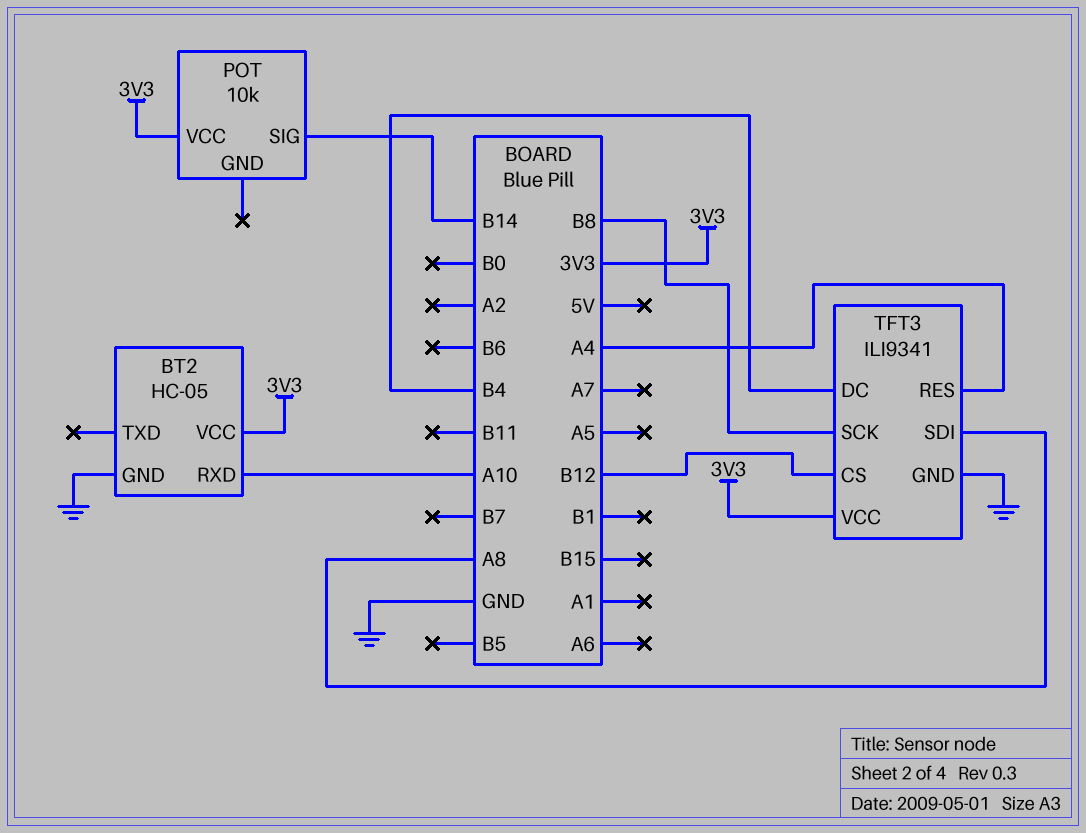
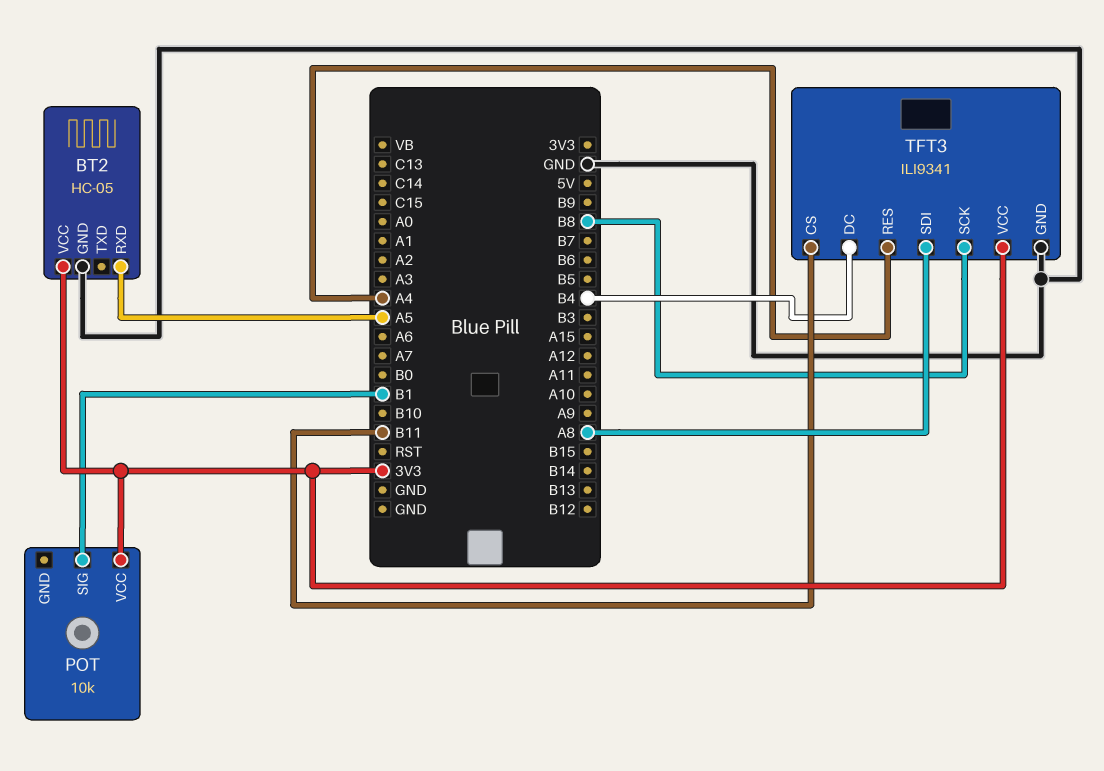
BT2 pin RXD: A10 -> A5
POT pin SIG: B14 -> B1
TFT3 pin CS: B12 -> B11

